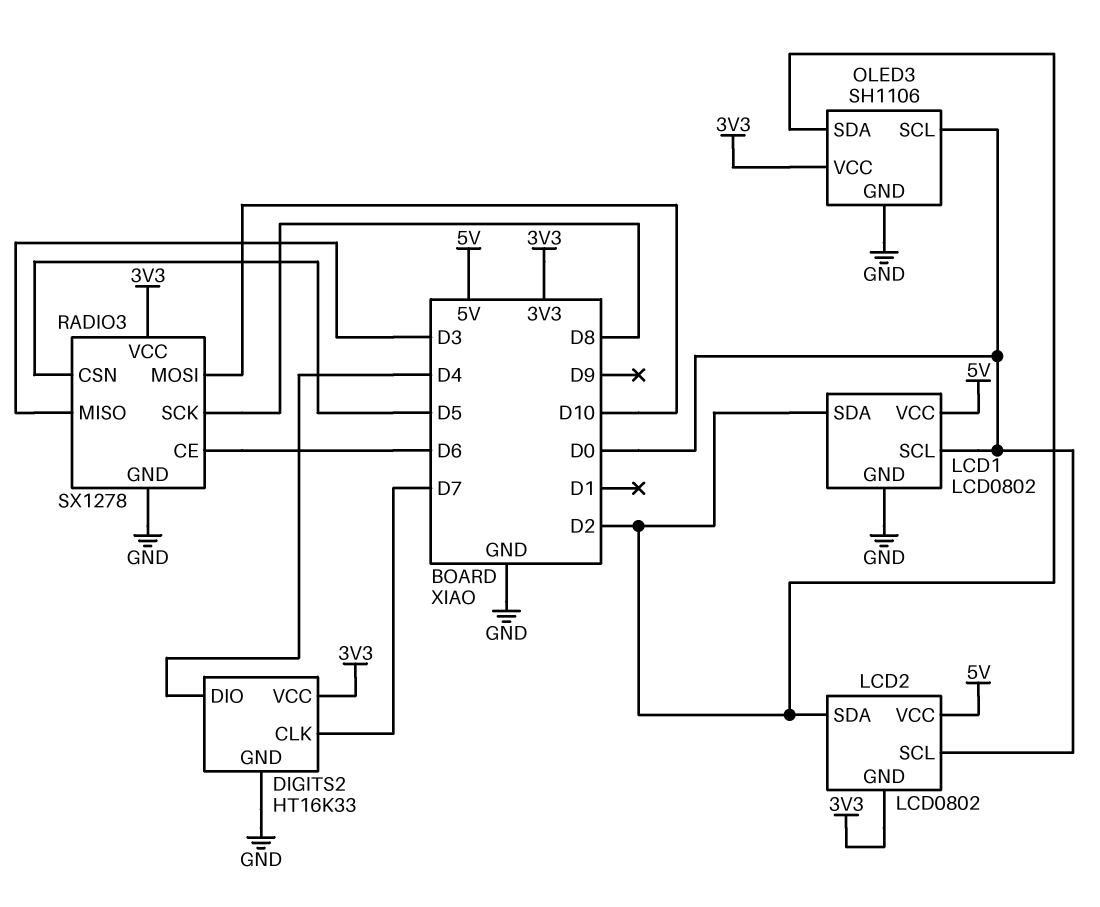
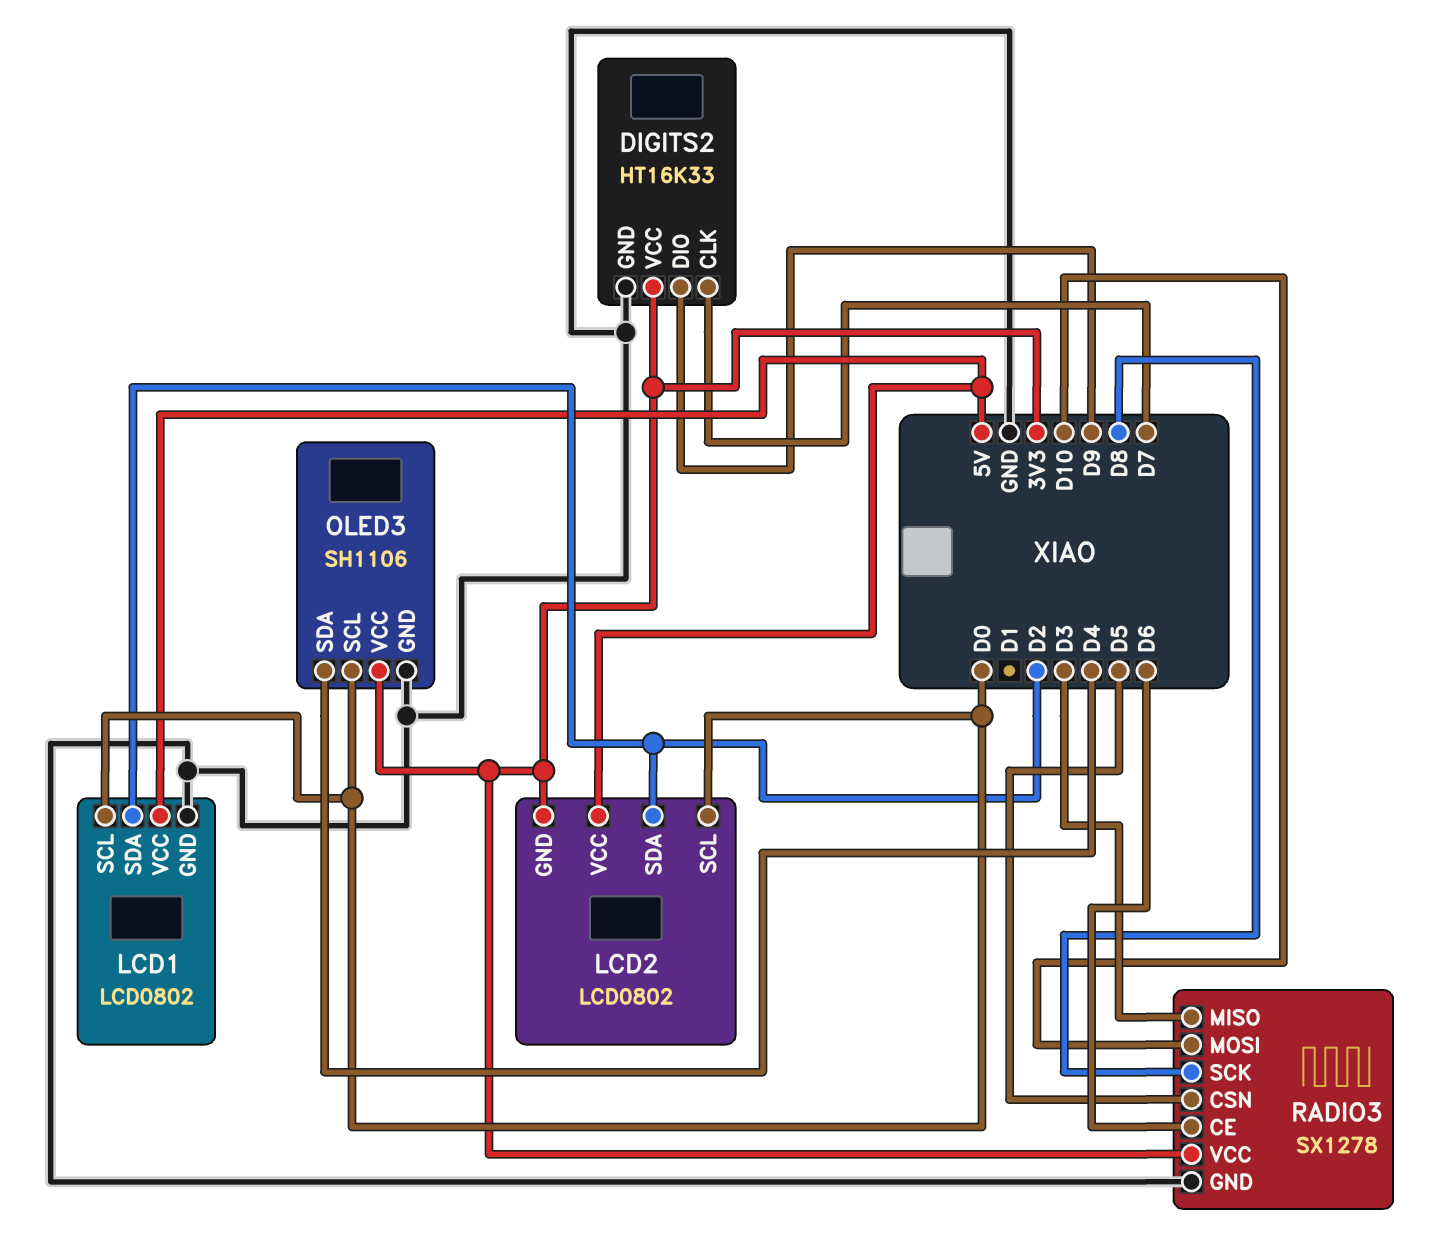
DIGITS2 pin DIO: D4 -> D9
OLED3 pin SDA: D2 -> D4

